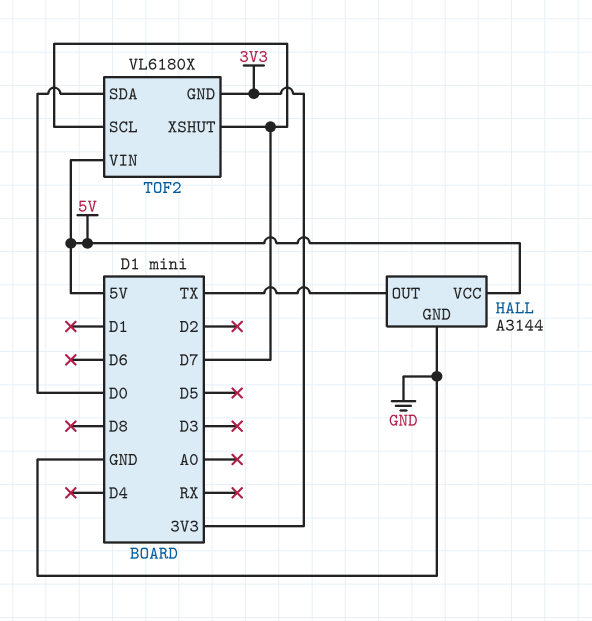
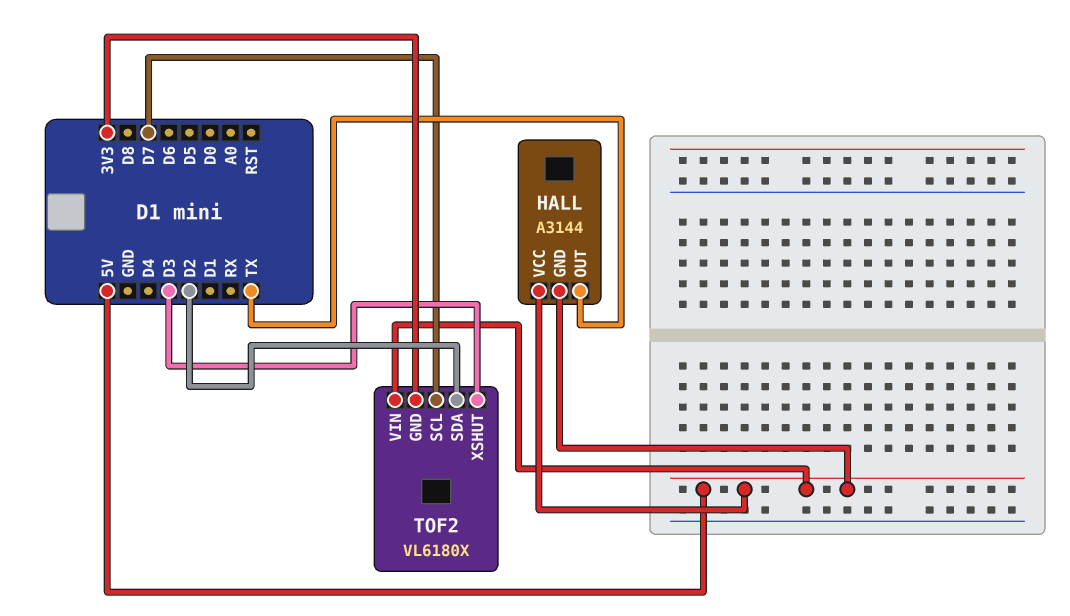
HALL pin GND: GND -> 5V
TOF2 pin SDA: D0 -> D2
TOF2 pin XSHUT: D7 -> D3

